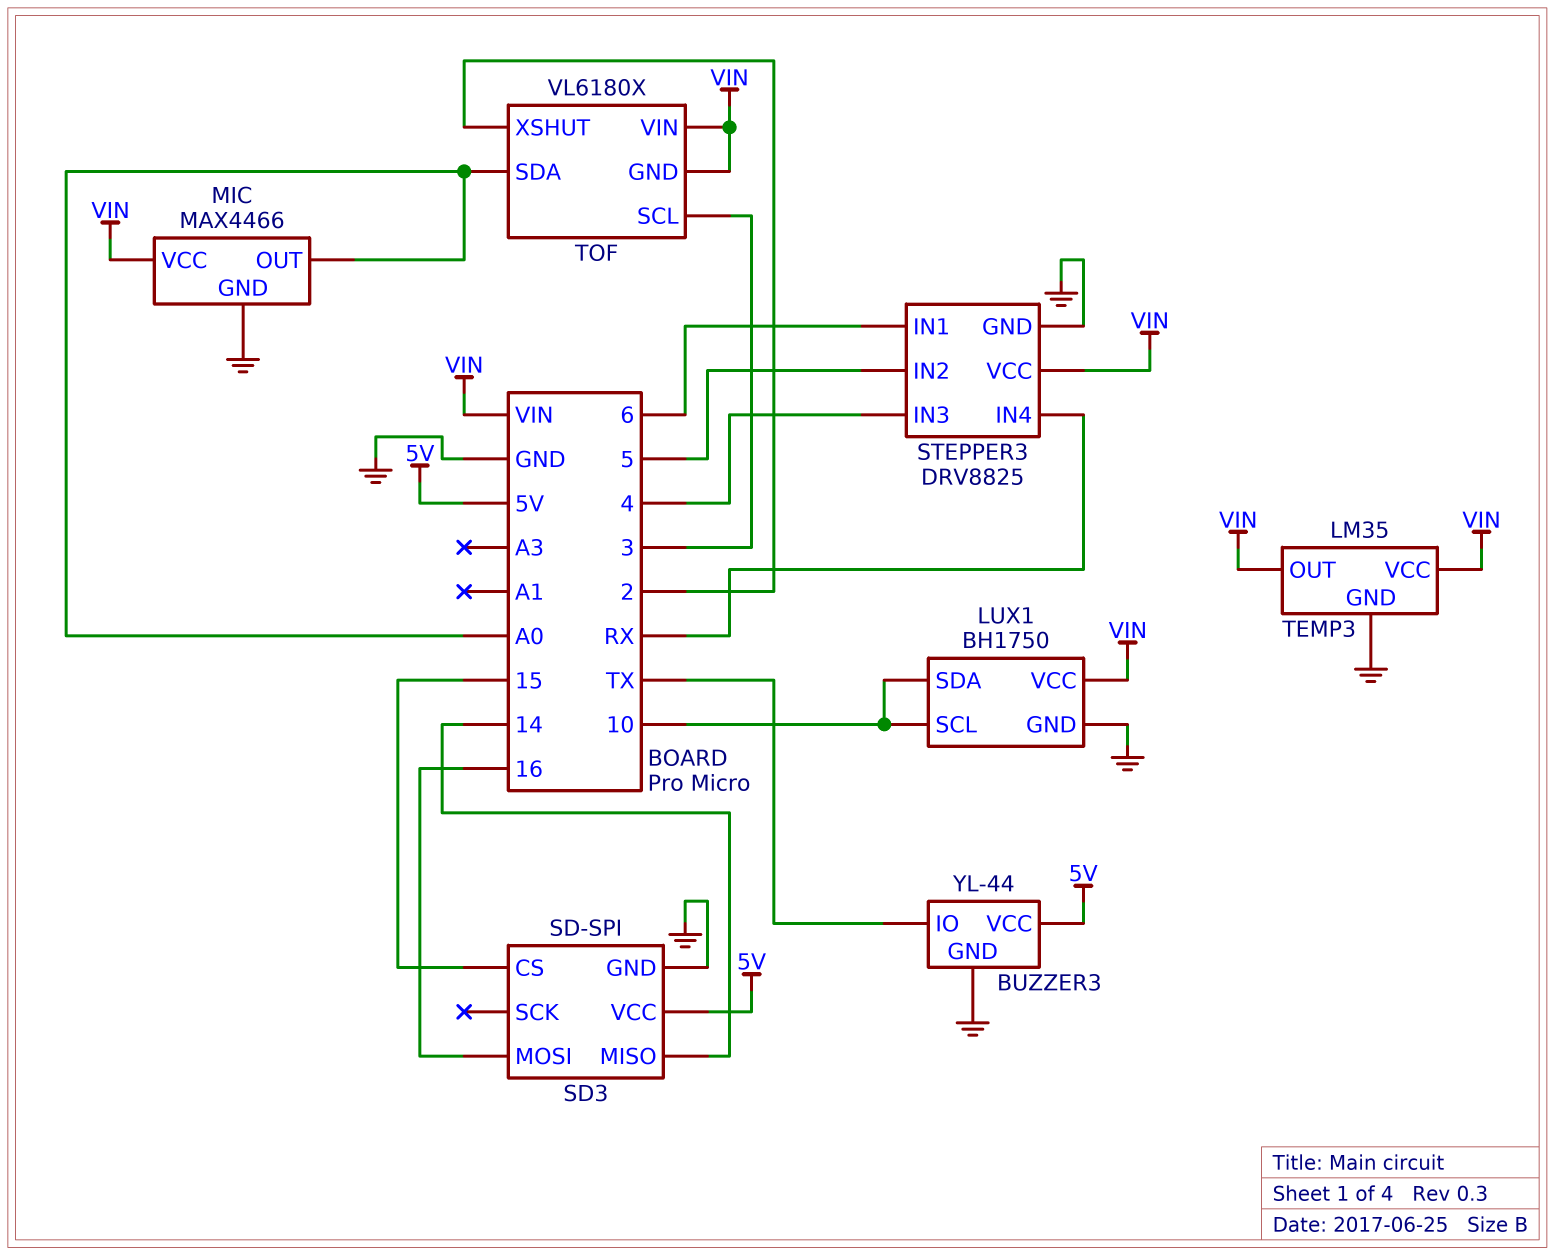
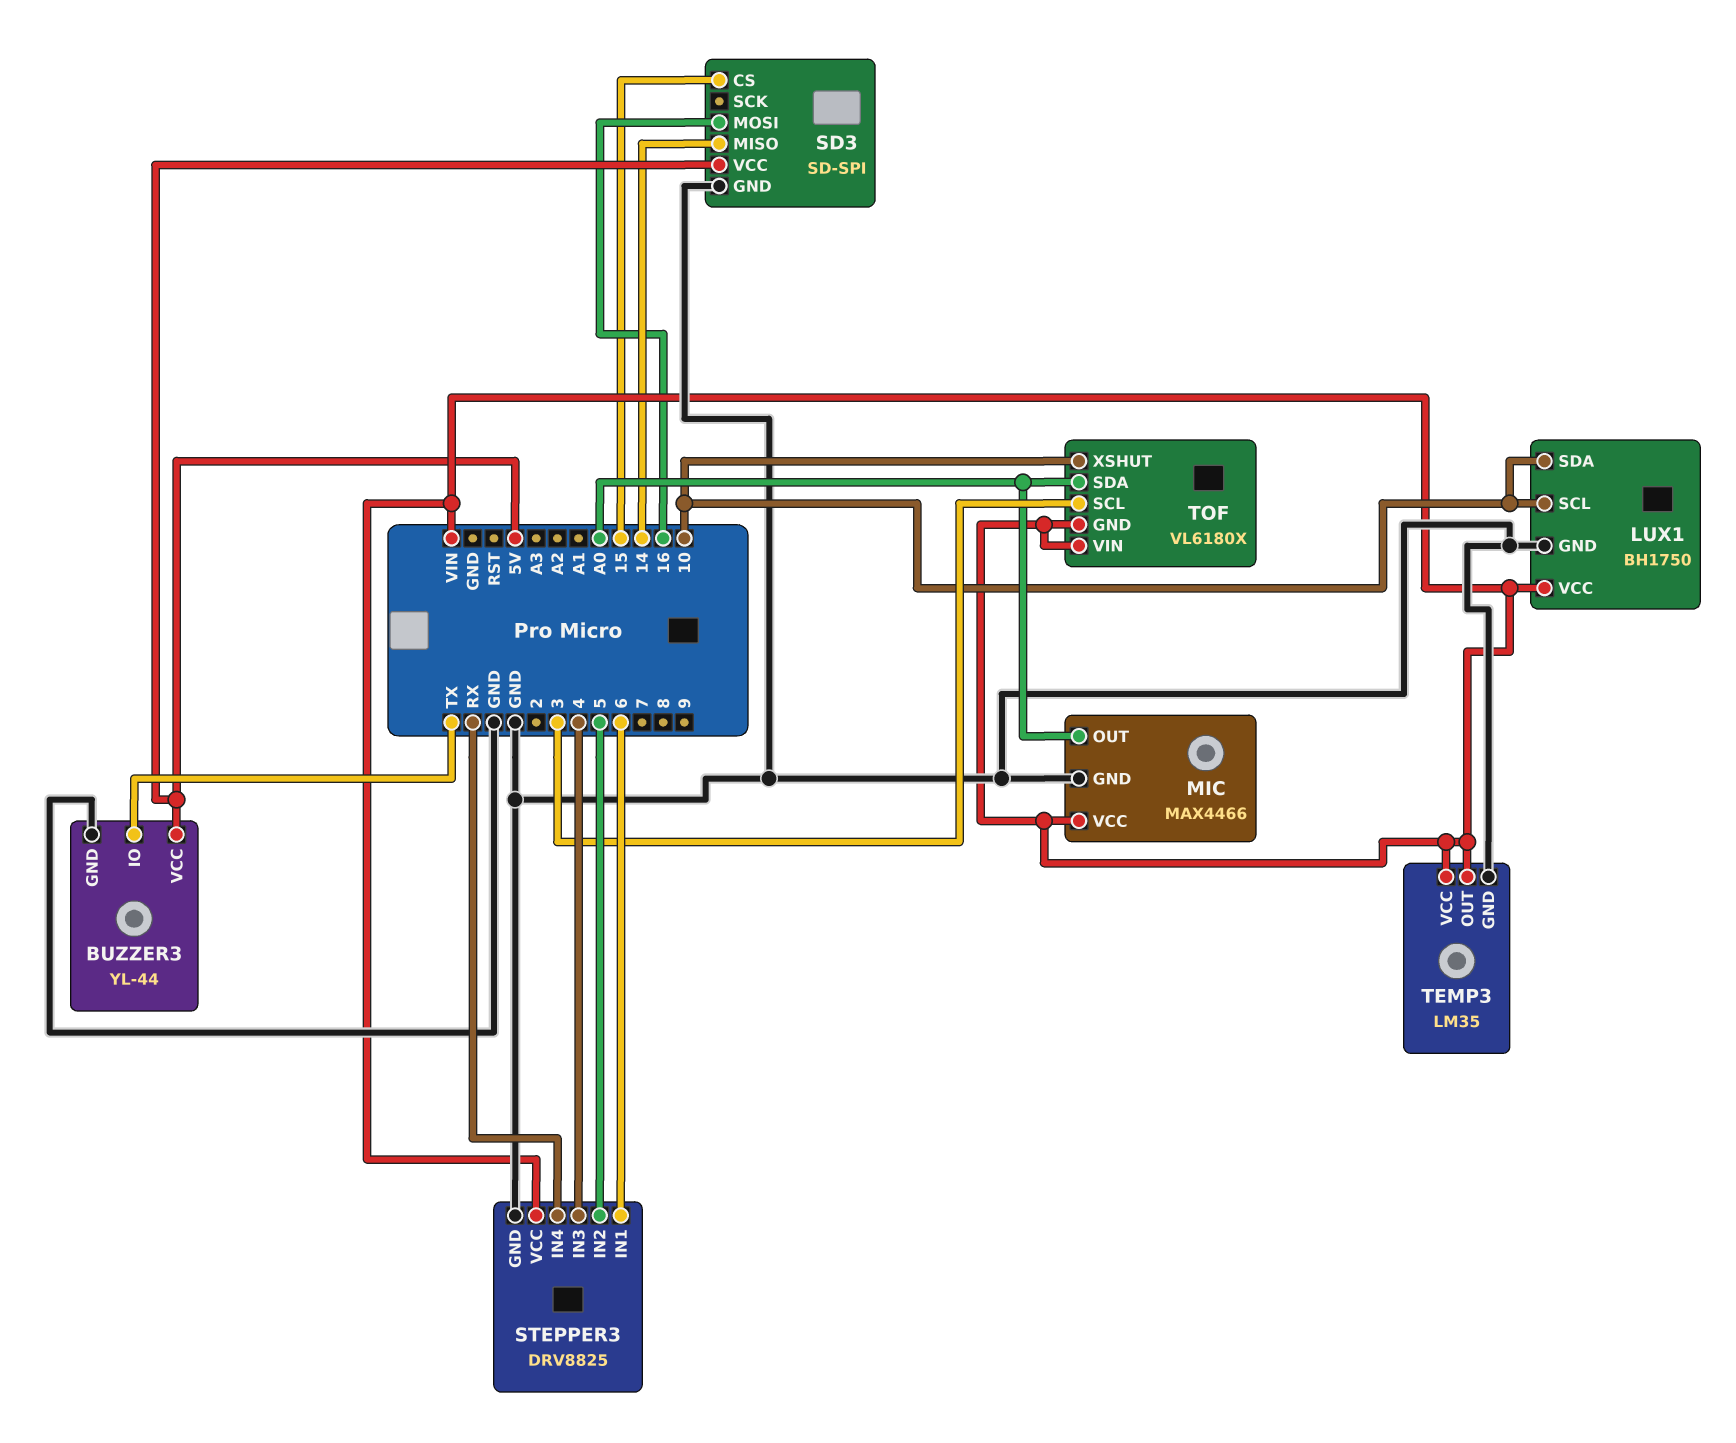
TOF pin XSHUT: 2 -> 10

